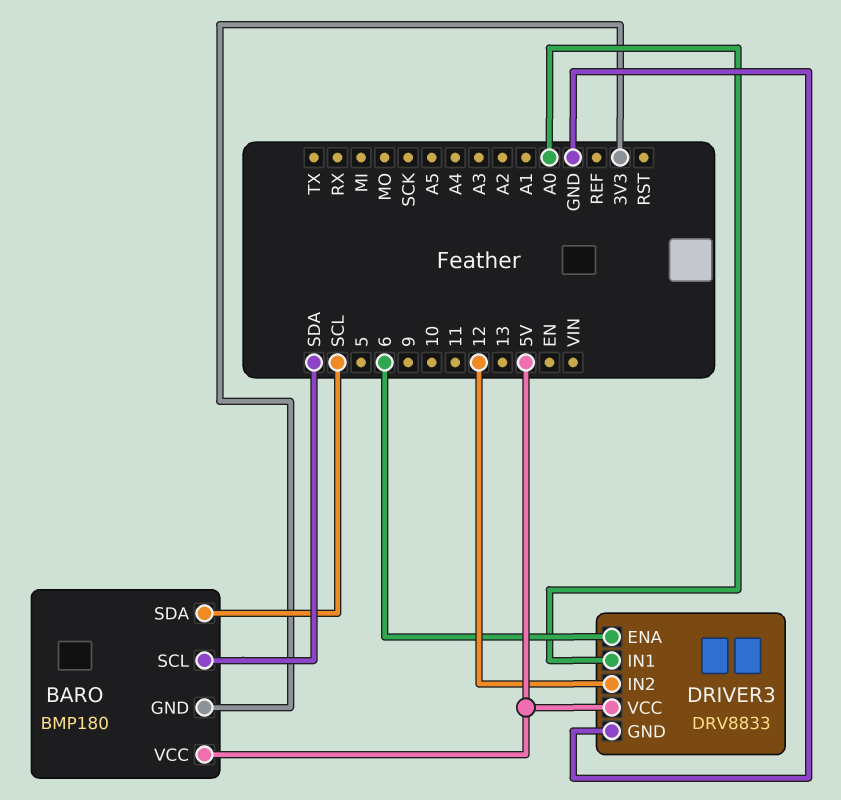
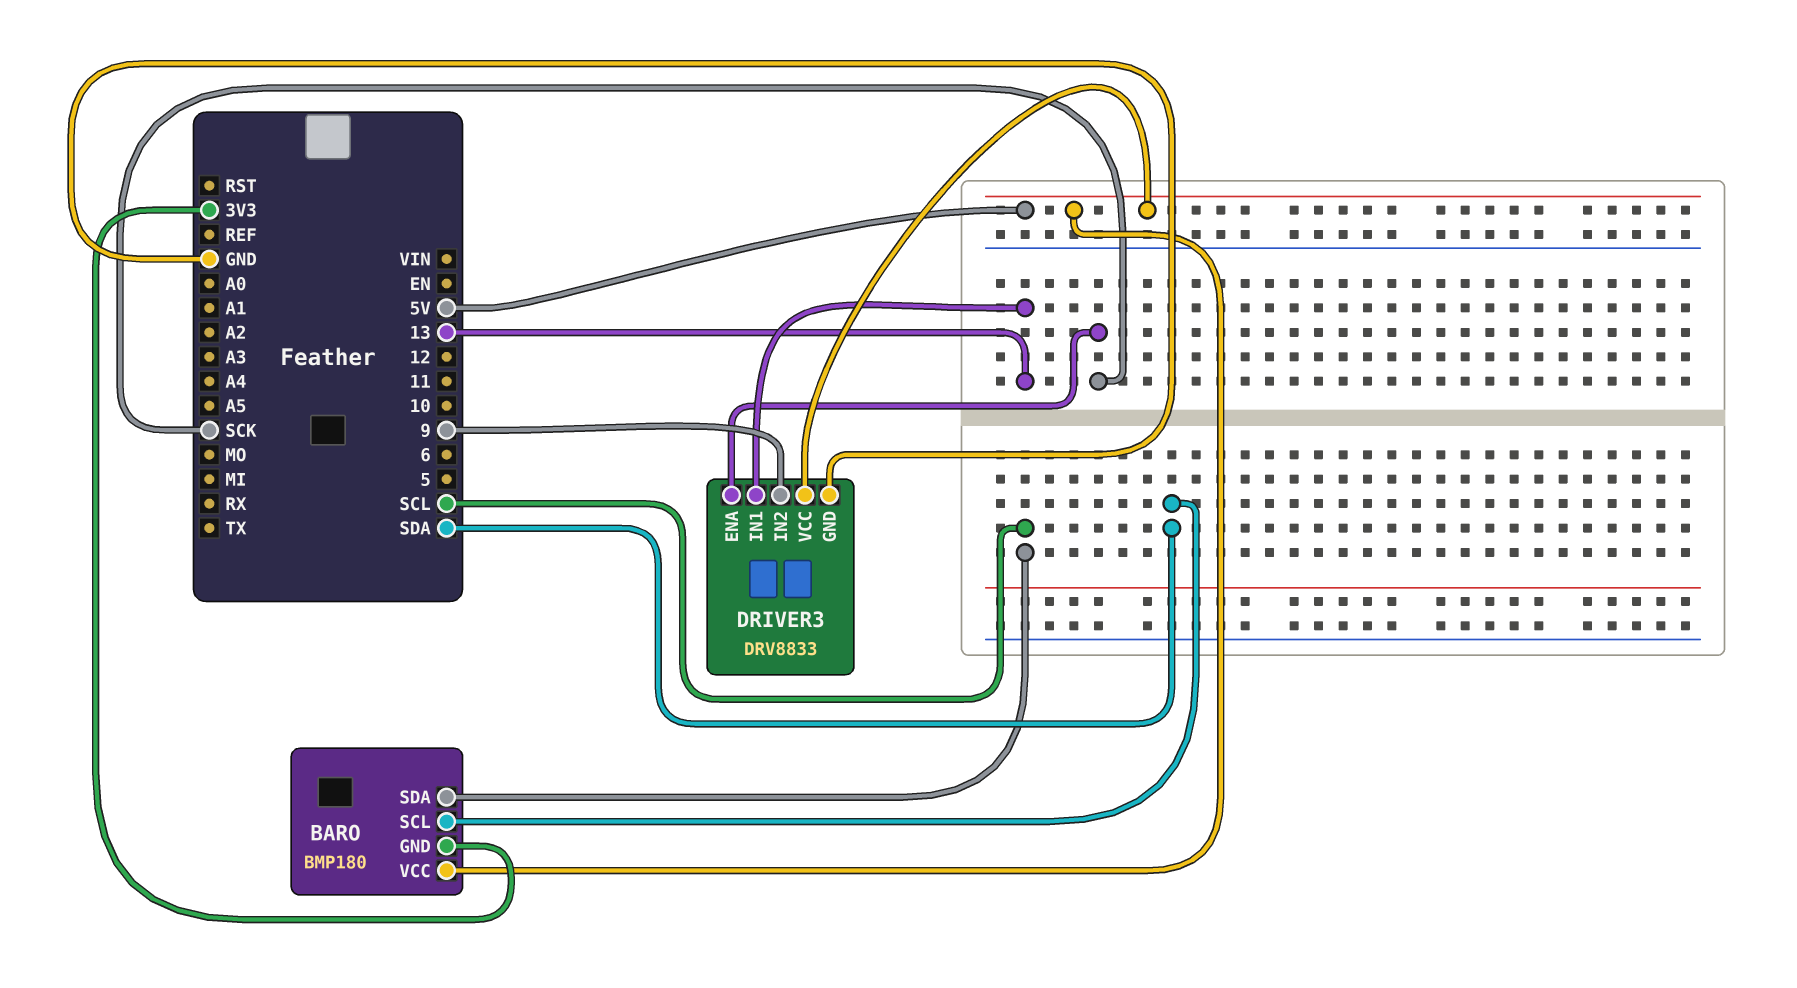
DRIVER3 pin ENA: 6 -> SCK
DRIVER3 pin IN1: A0 -> 13
DRIVER3 pin IN2: 12 -> 9

